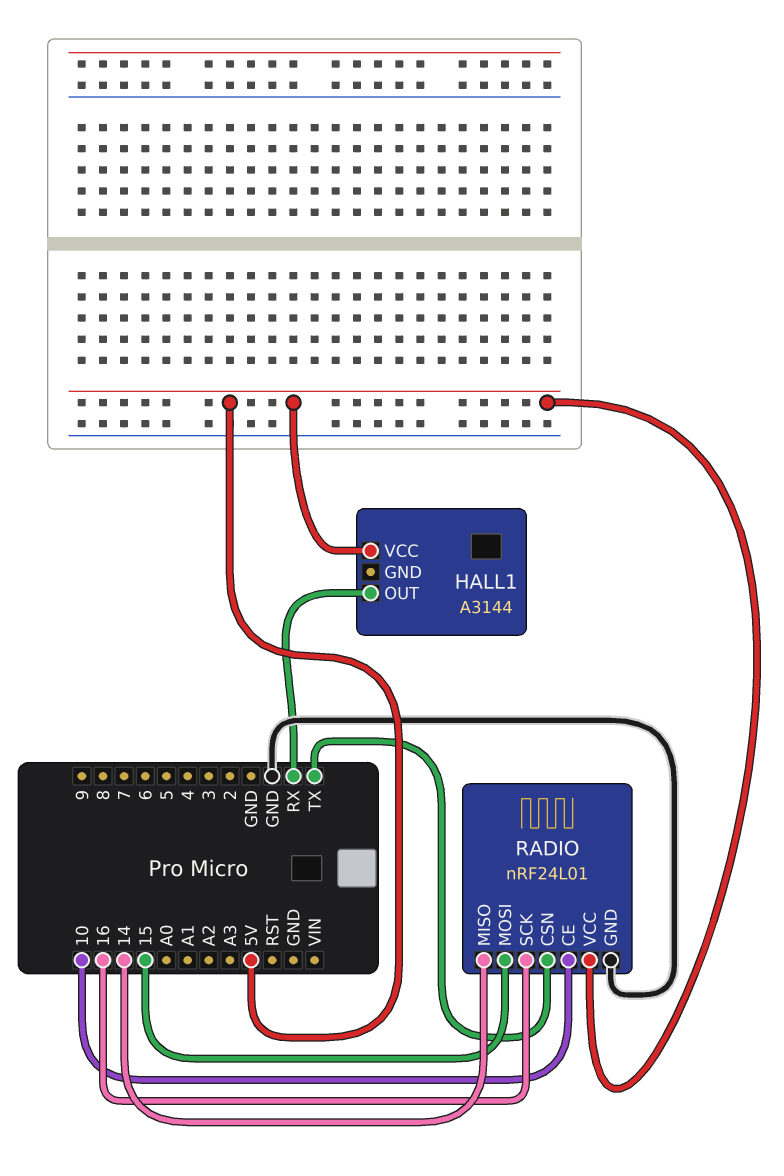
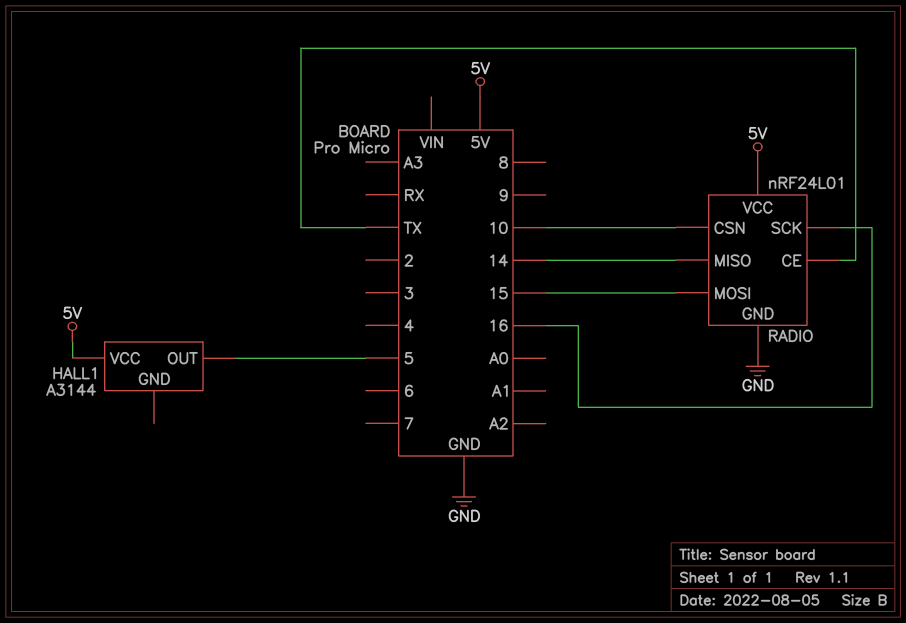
HALL1 pin OUT: RX -> 5
RADIO pin CE: 10 -> TX
RADIO pin CSN: TX -> 10

